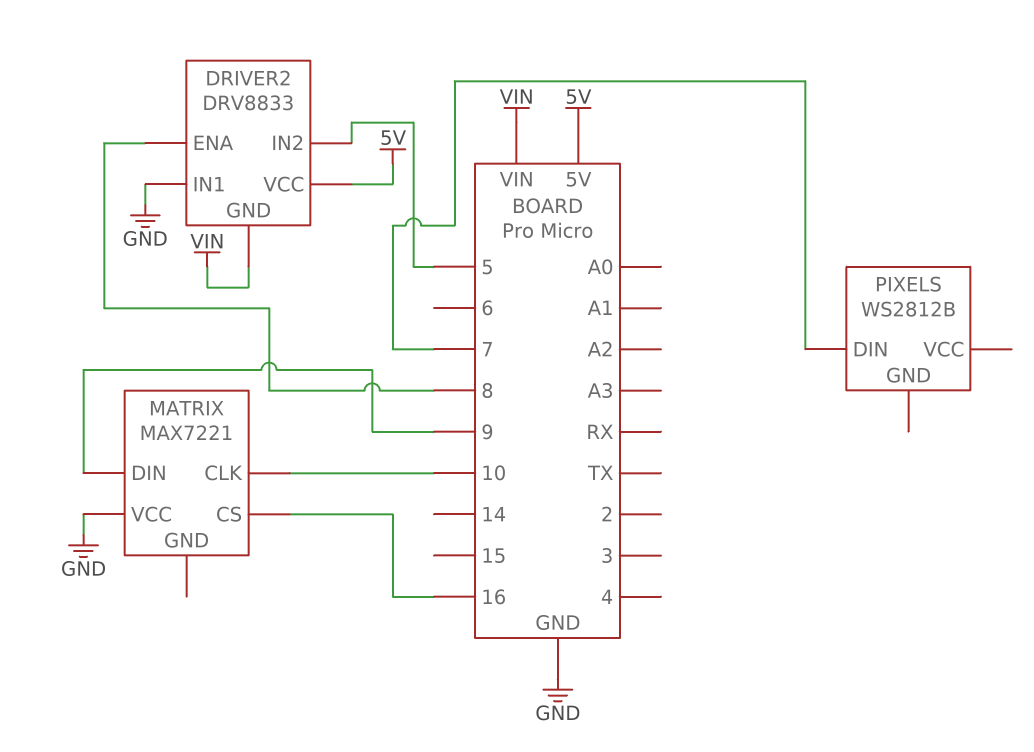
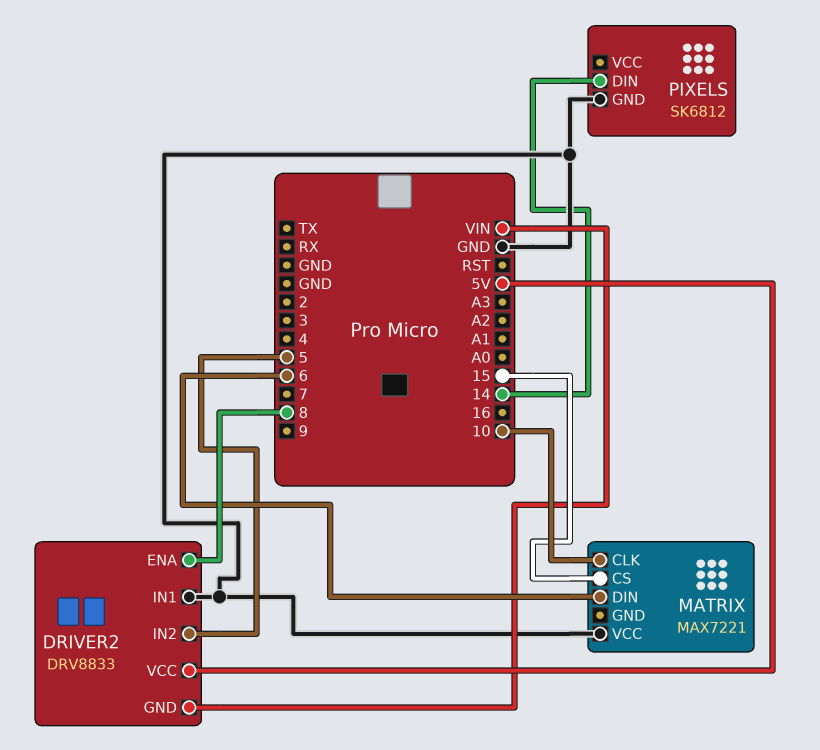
MATRIX pin CS: 16 -> 15
MATRIX pin DIN: 9 -> 6
PIXELS: WS2812B -> SK6812
PIXELS pin DIN: 7 -> 14
PIXELS pin GND: none -> GND

